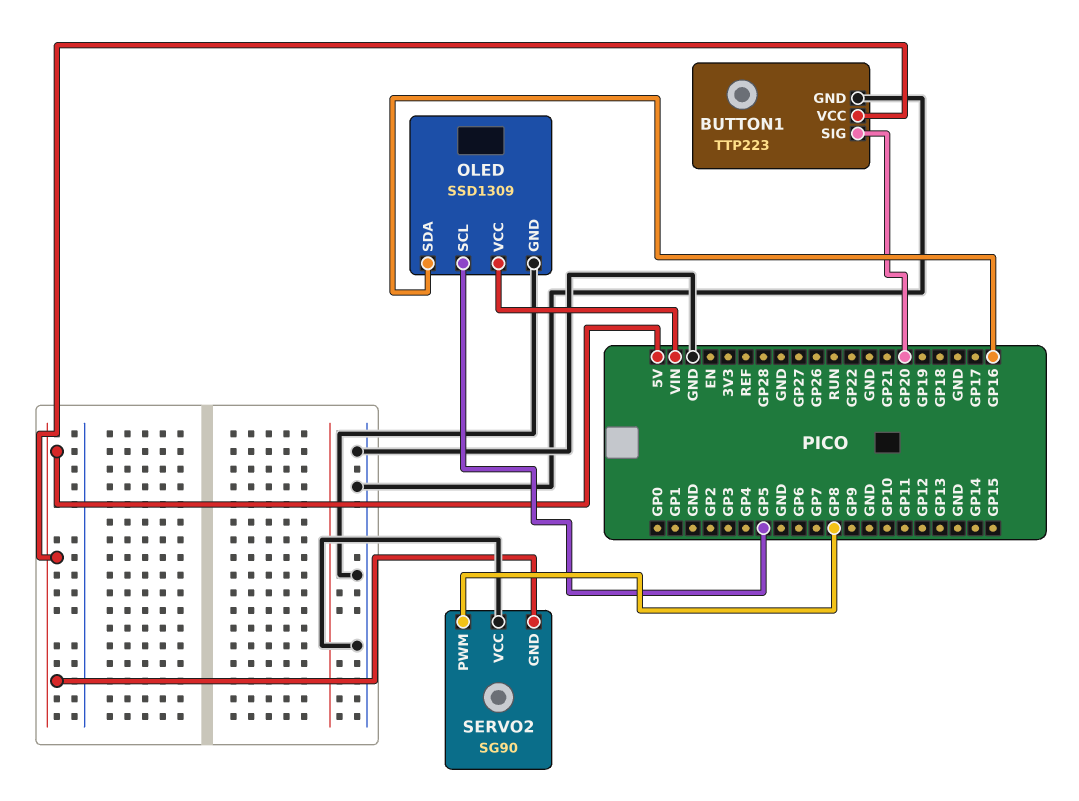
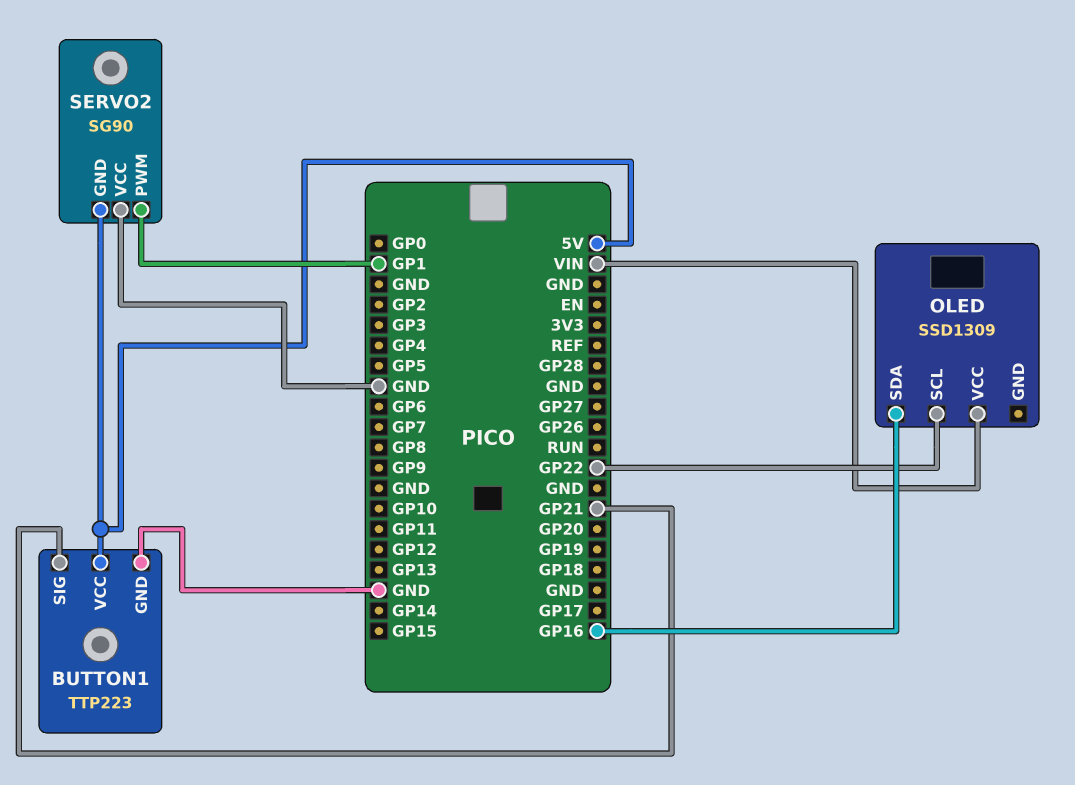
BUTTON1 pin SIG: GP20 -> GP21
OLED pin GND: GND -> none
OLED pin SCL: GP5 -> GP22
SERVO2 pin PWM: GP8 -> GP1

